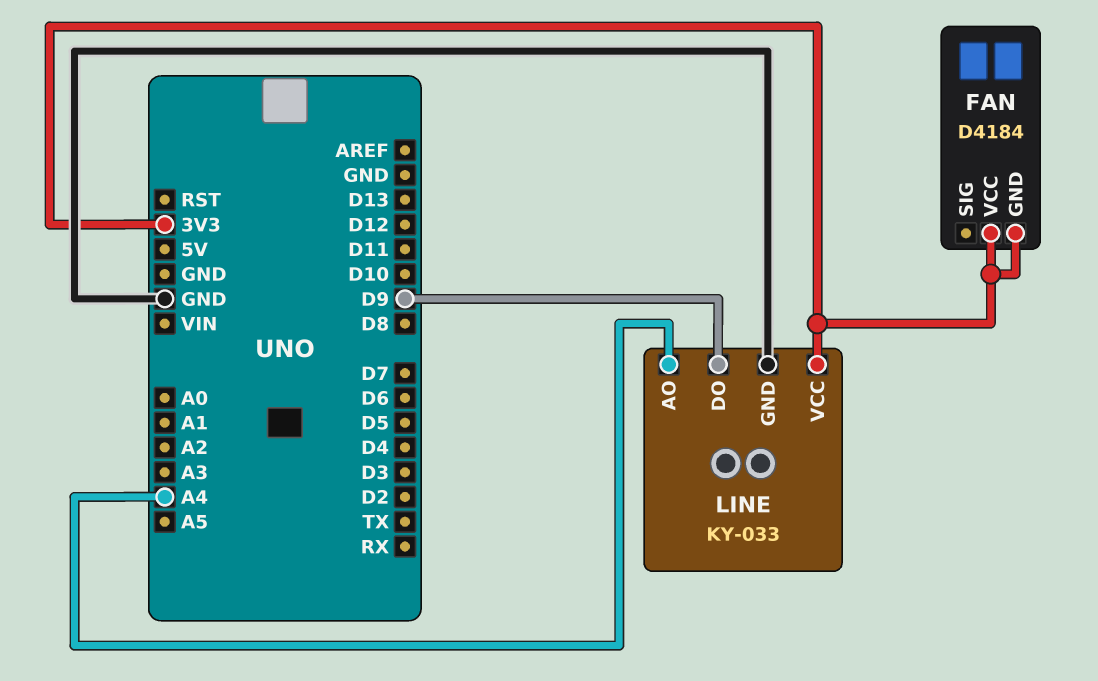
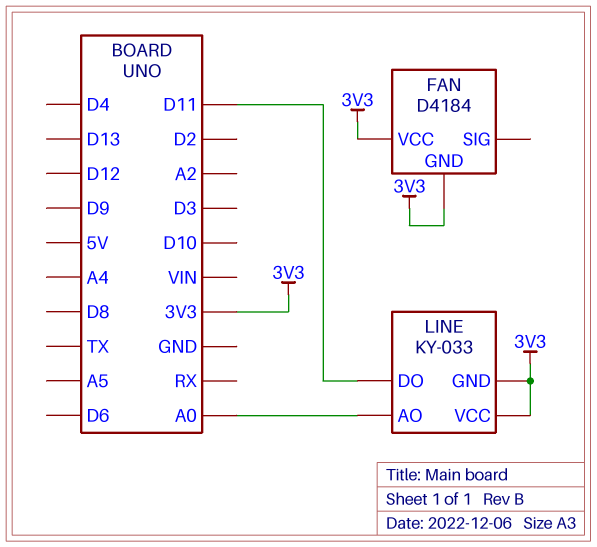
LINE pin AO: A4 -> A0
LINE pin DO: D9 -> D11
LINE pin GND: GND -> 3V3

